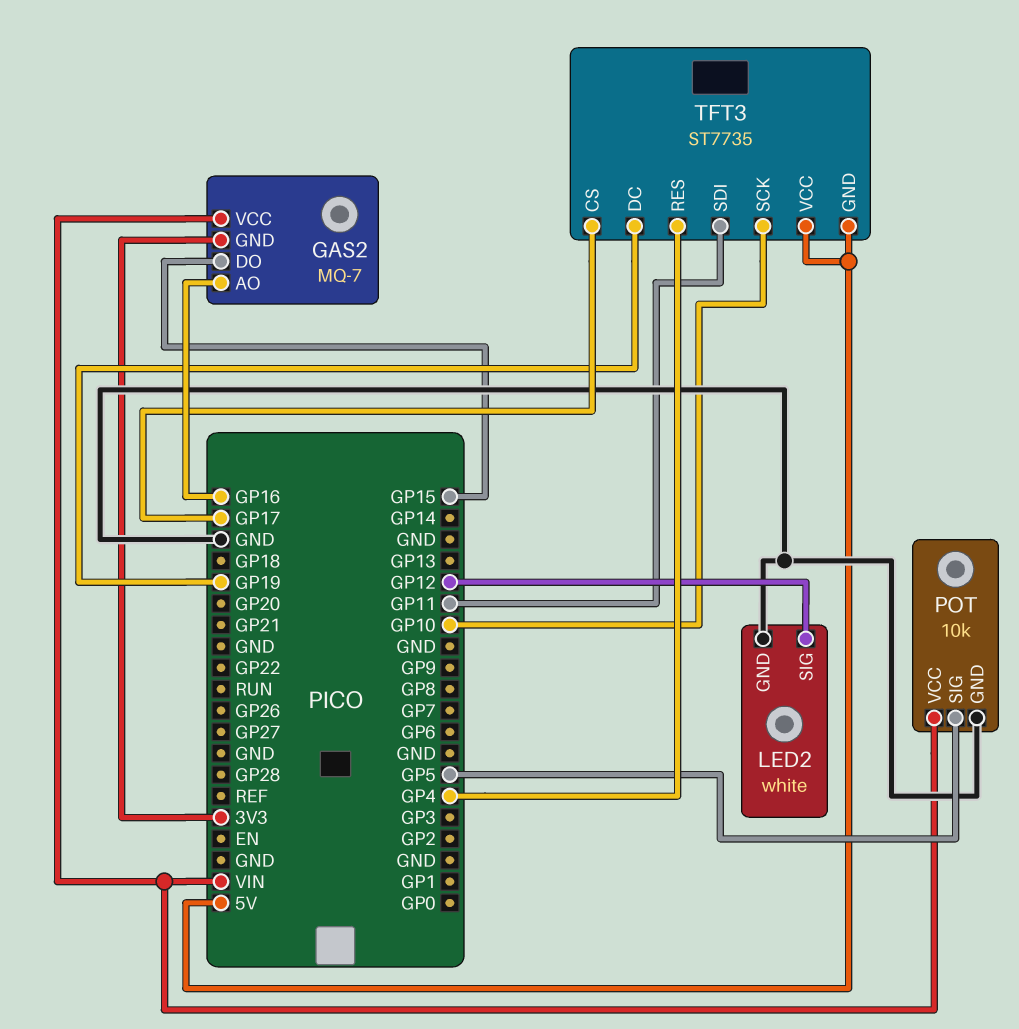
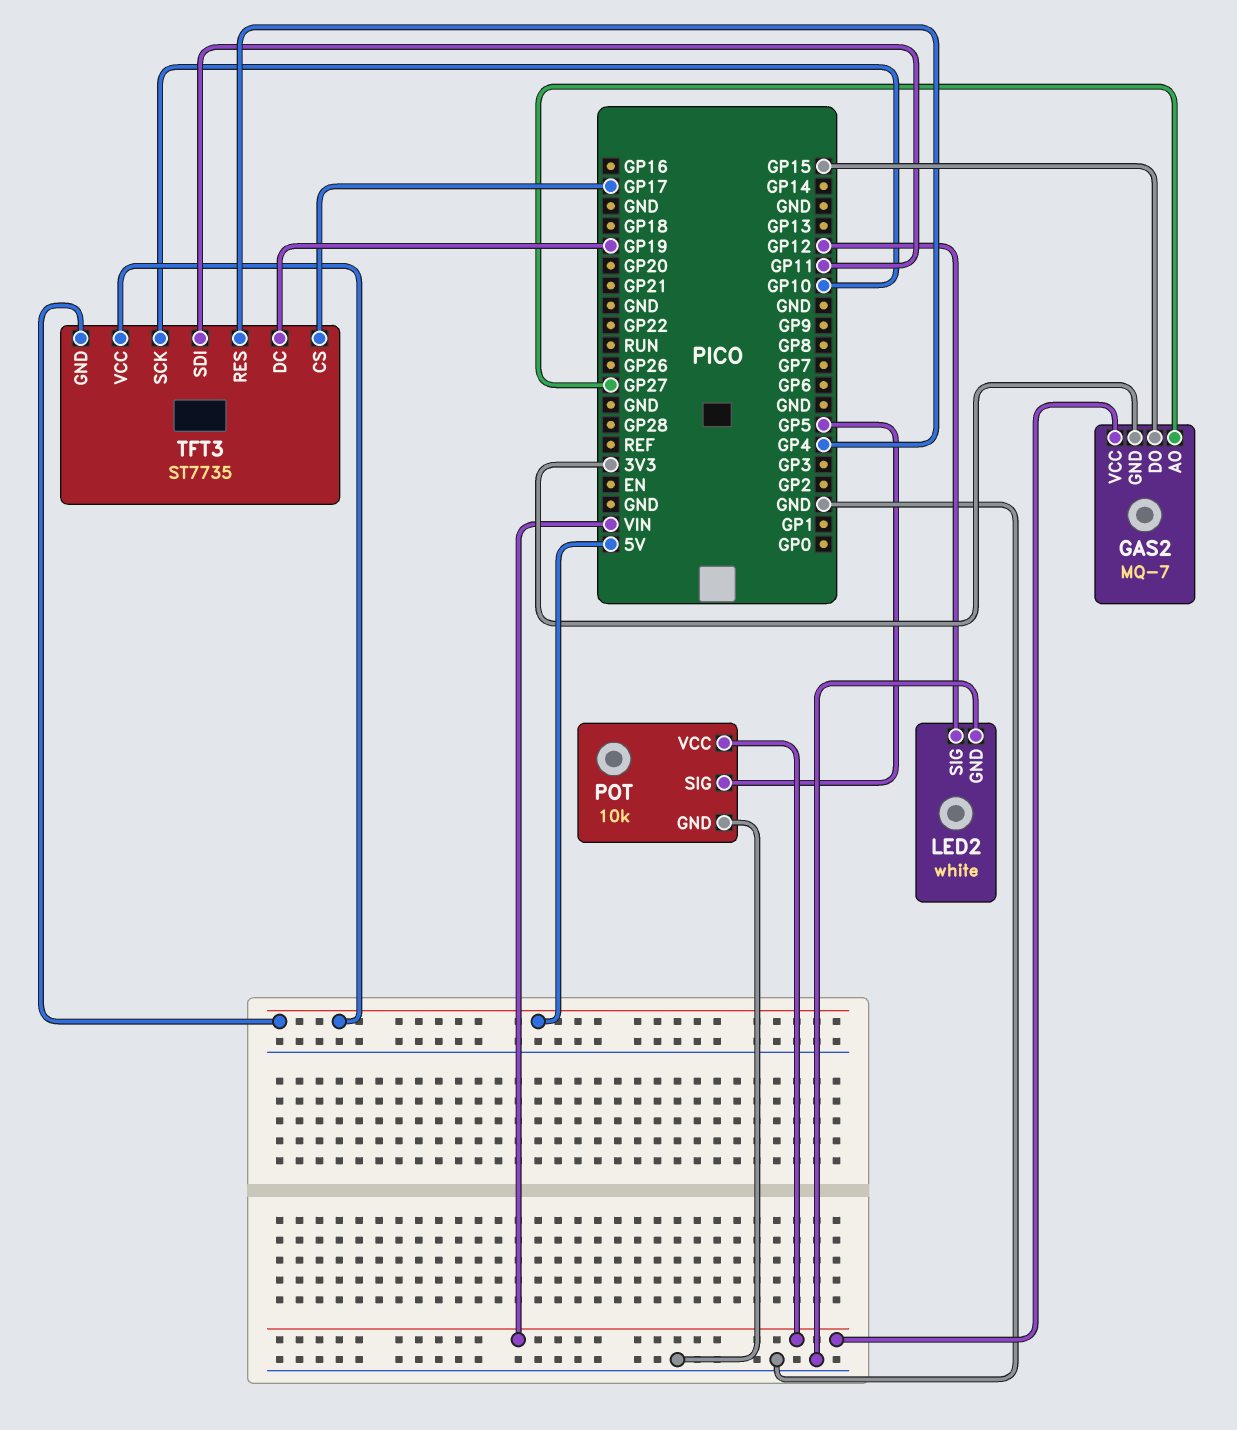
GAS2 pin AO: GP16 -> GP27

